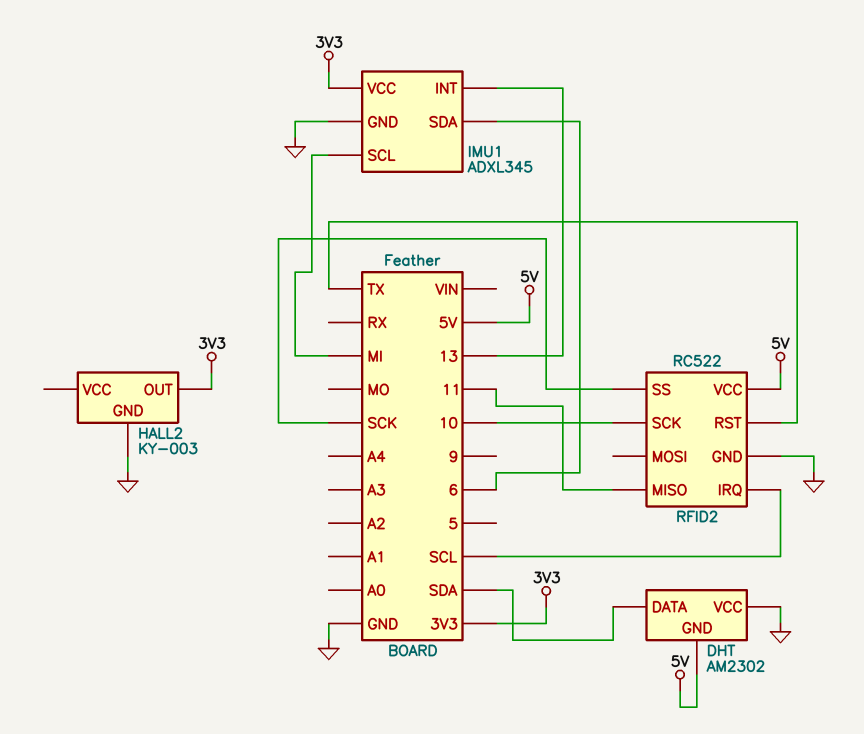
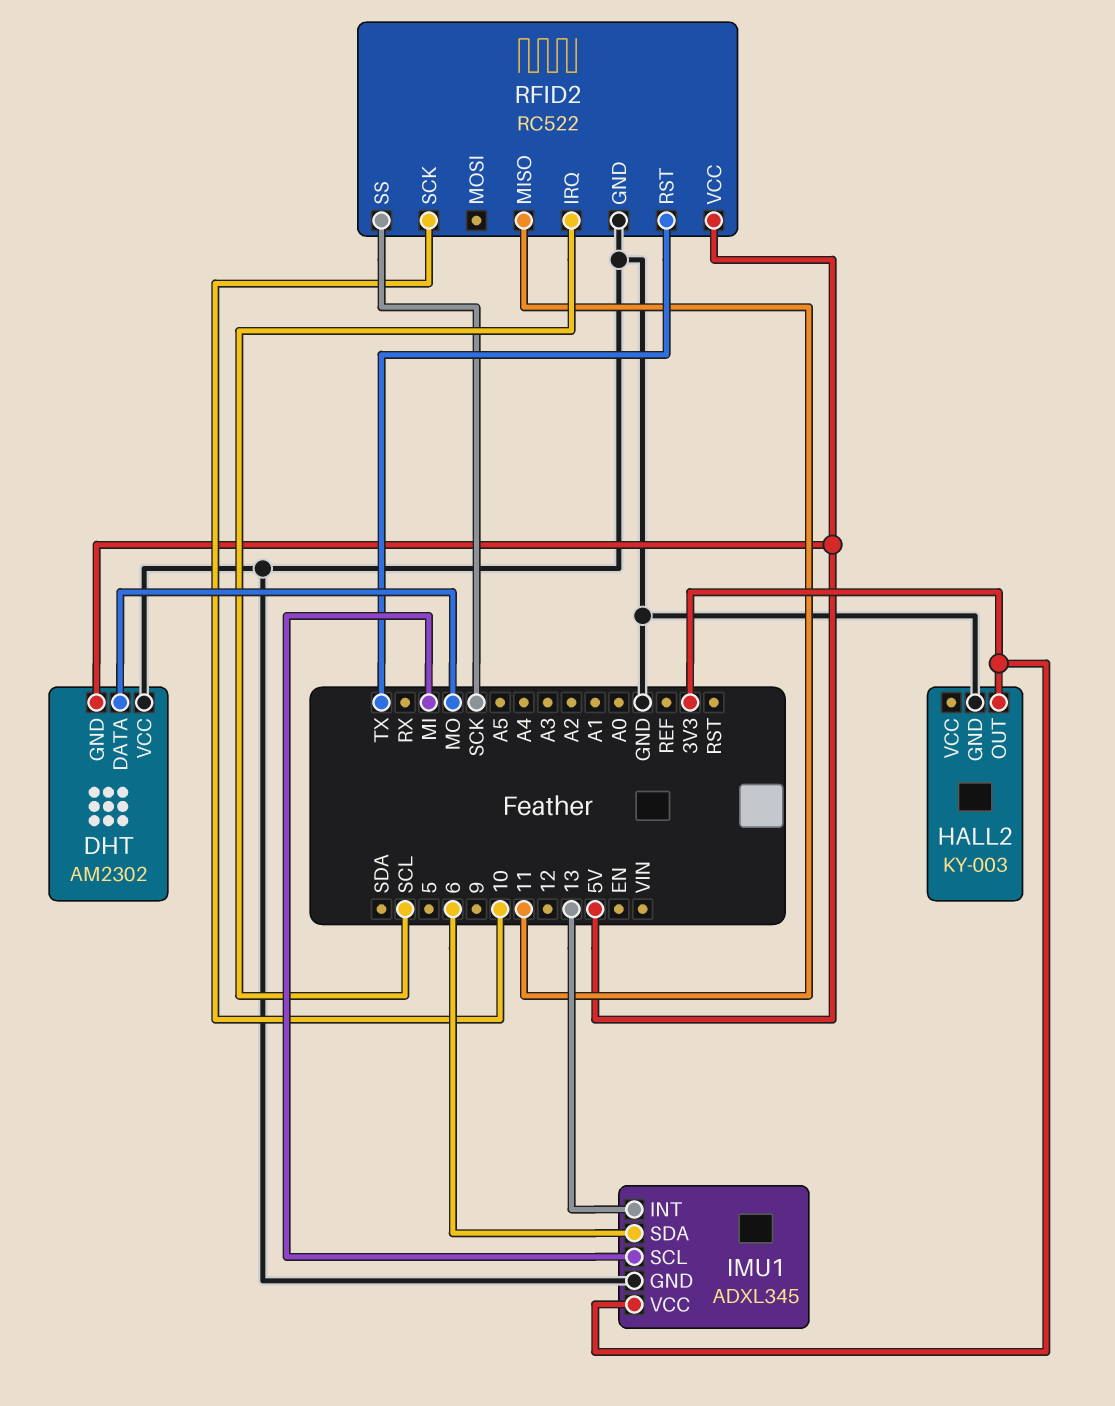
DHT pin DATA: SDA -> MO

